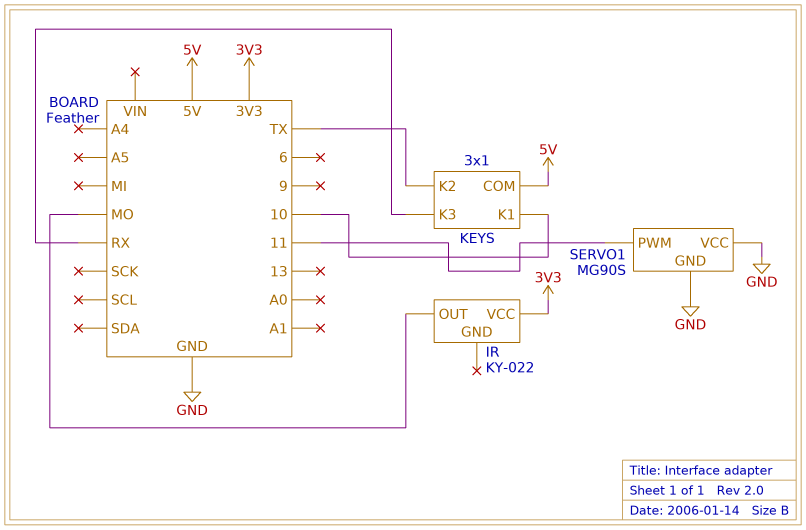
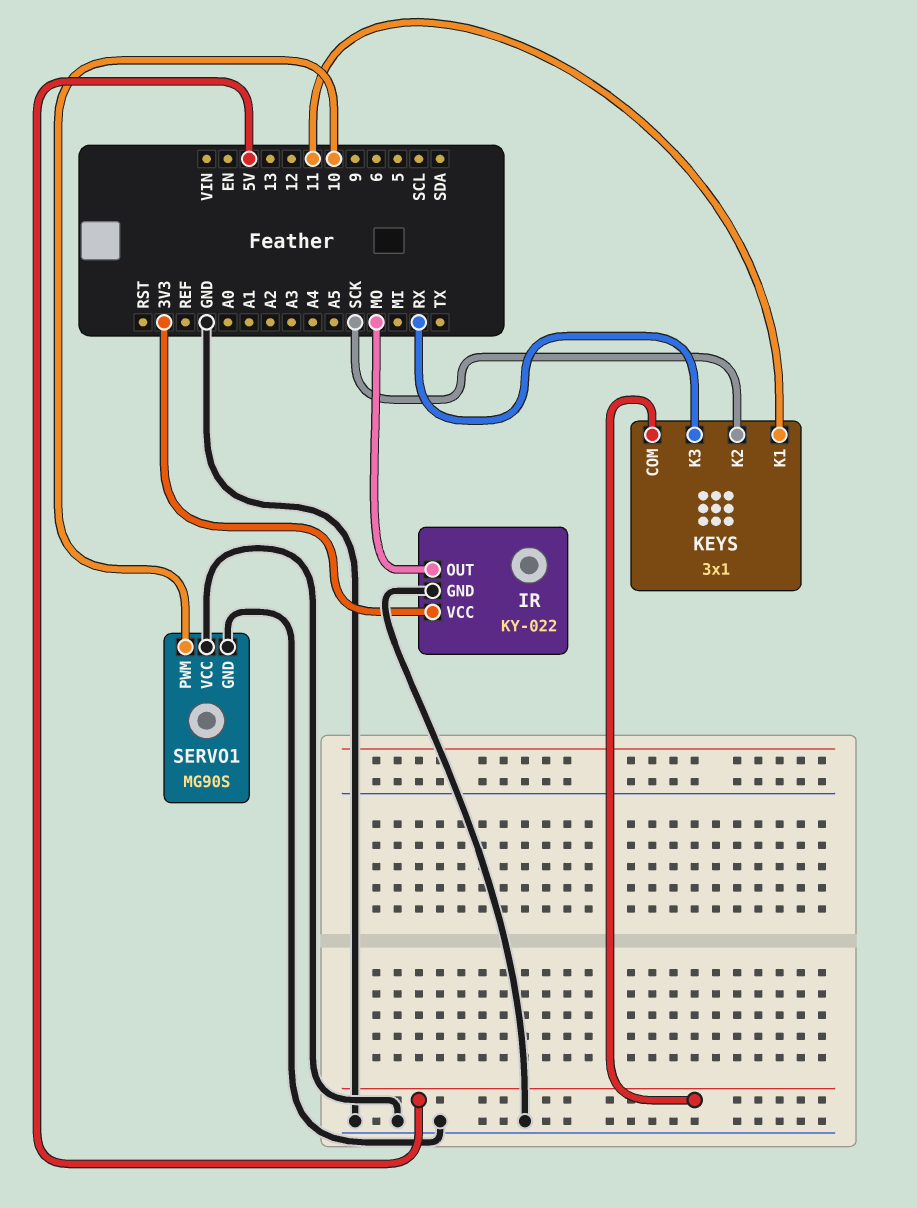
IR pin GND: none -> GND
KEYS pin K1: 10 -> 11
KEYS pin K2: TX -> SCK
SERVO1 pin PWM: 11 -> 10

